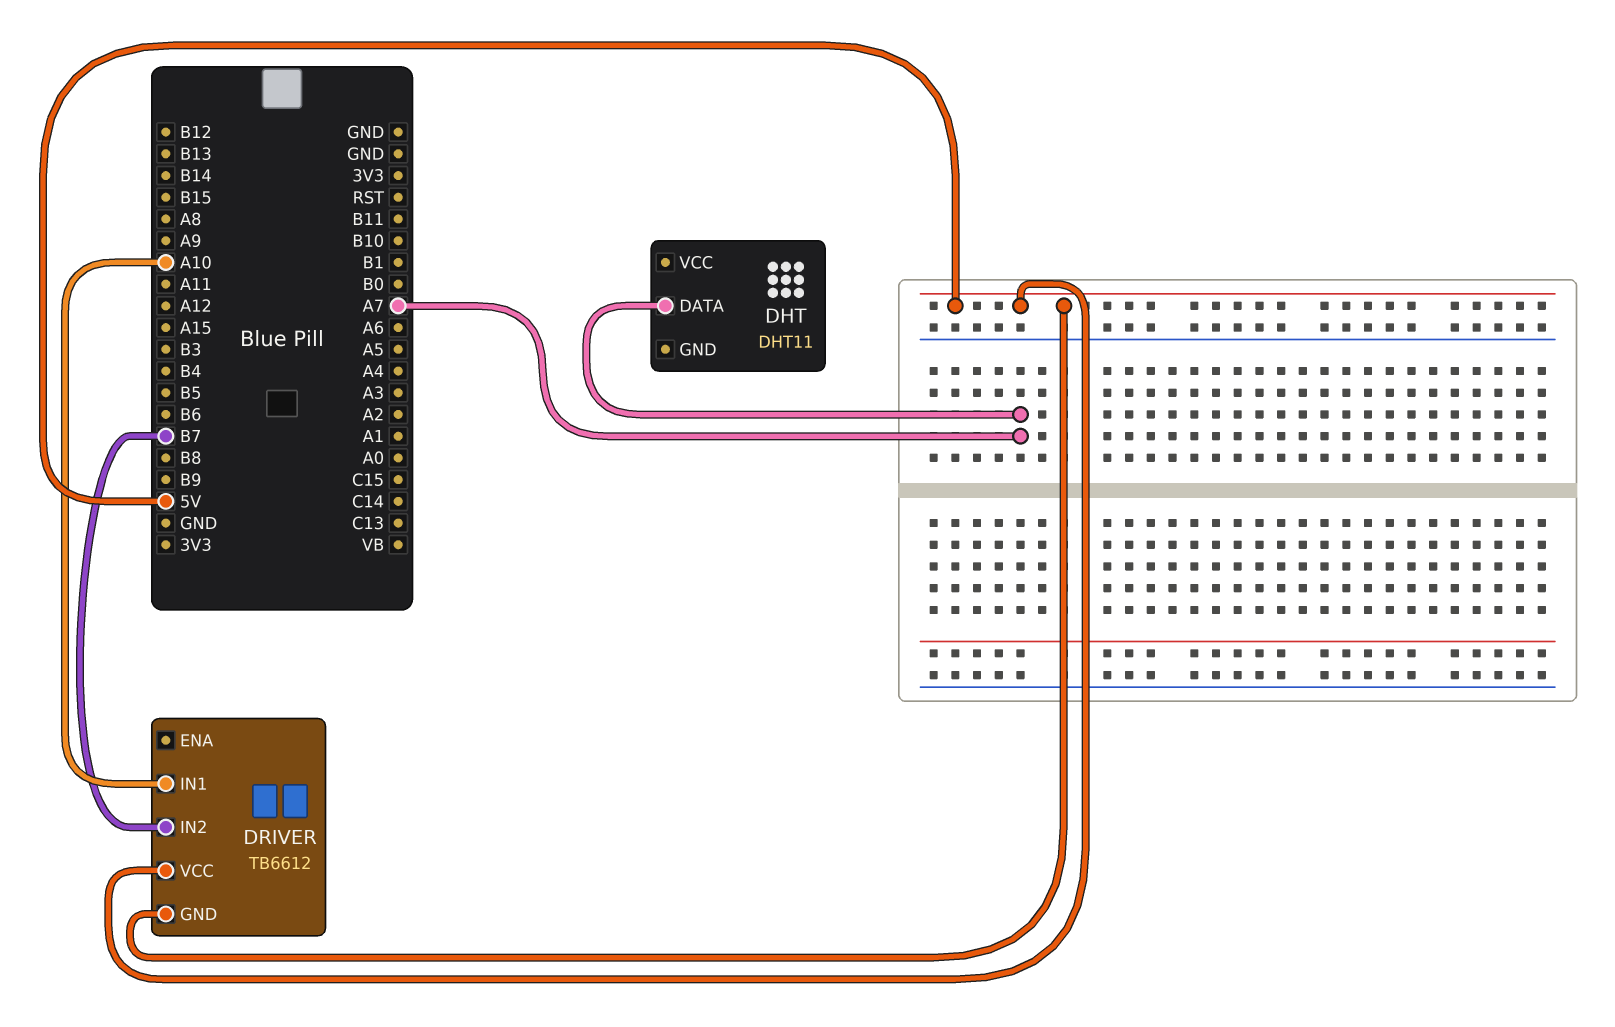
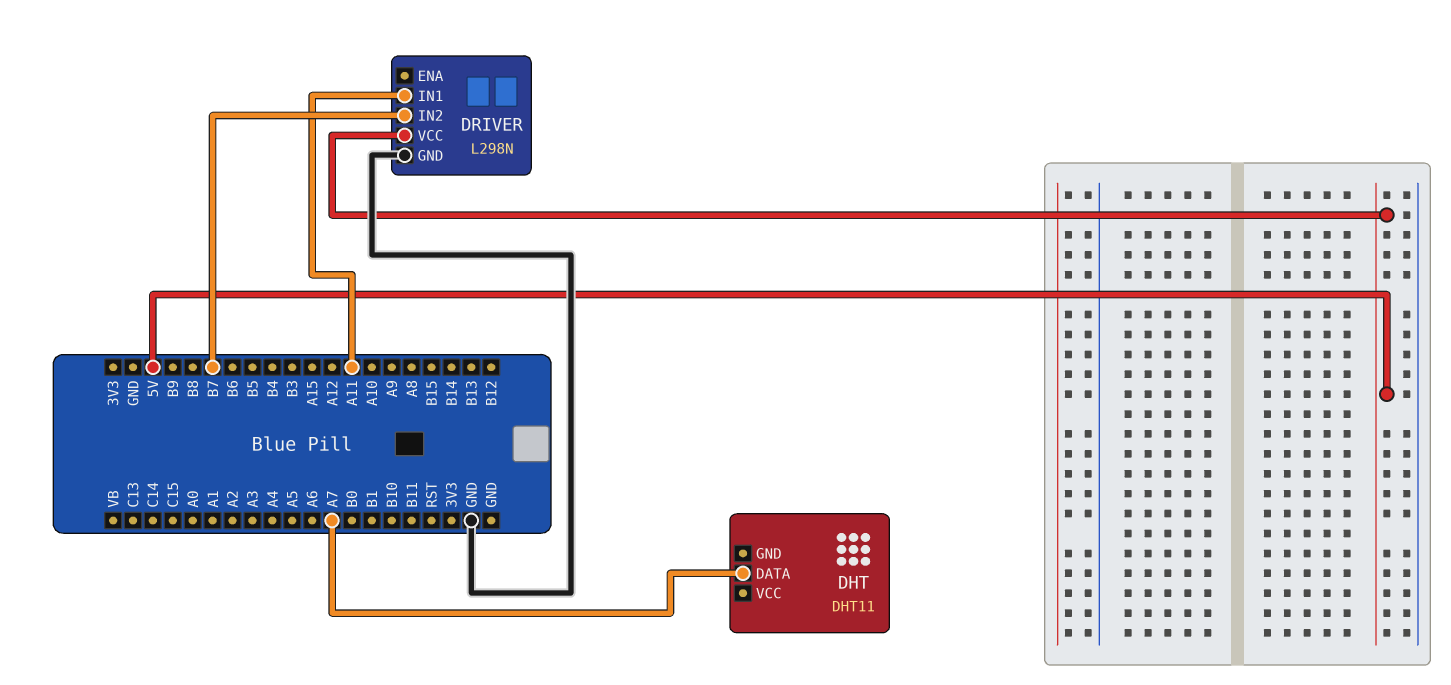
DRIVER: TB6612 -> L298N
DRIVER pin GND: 5V -> GND
DRIVER pin IN1: A10 -> A11

